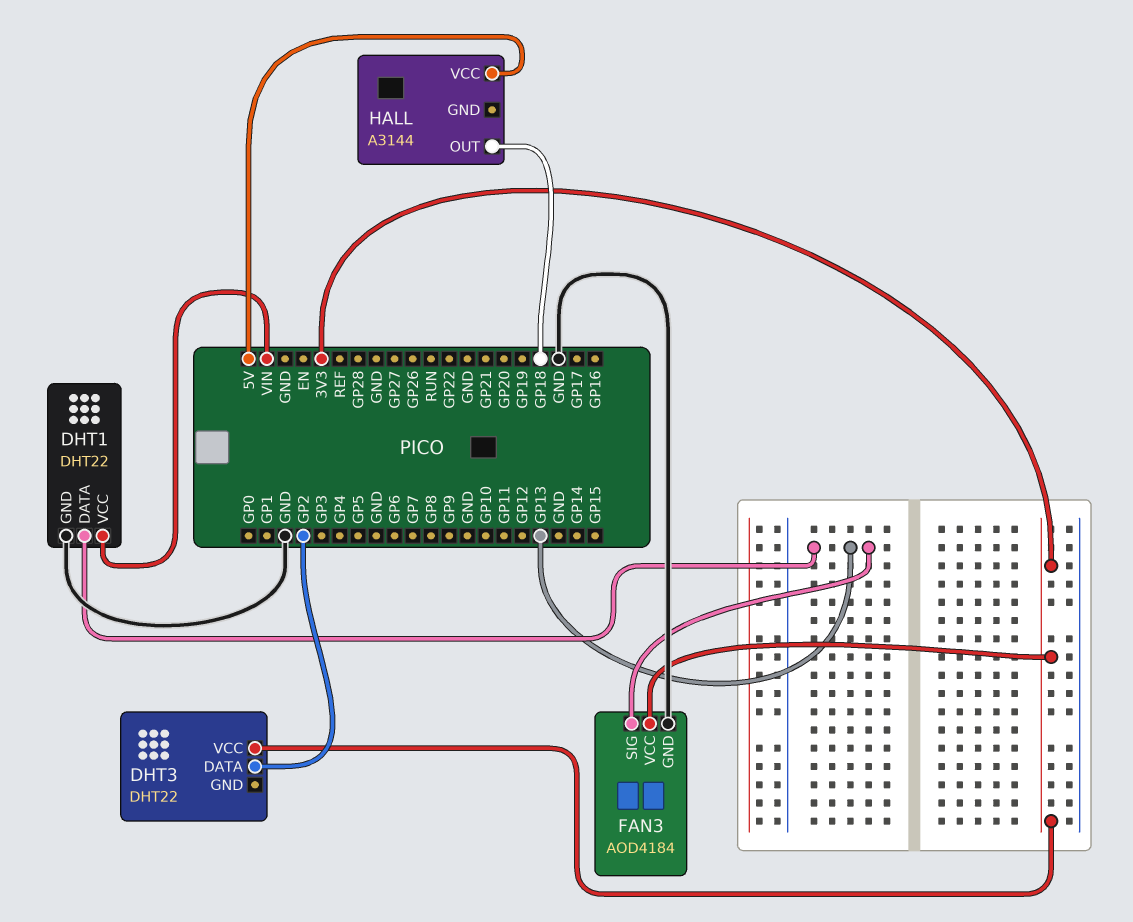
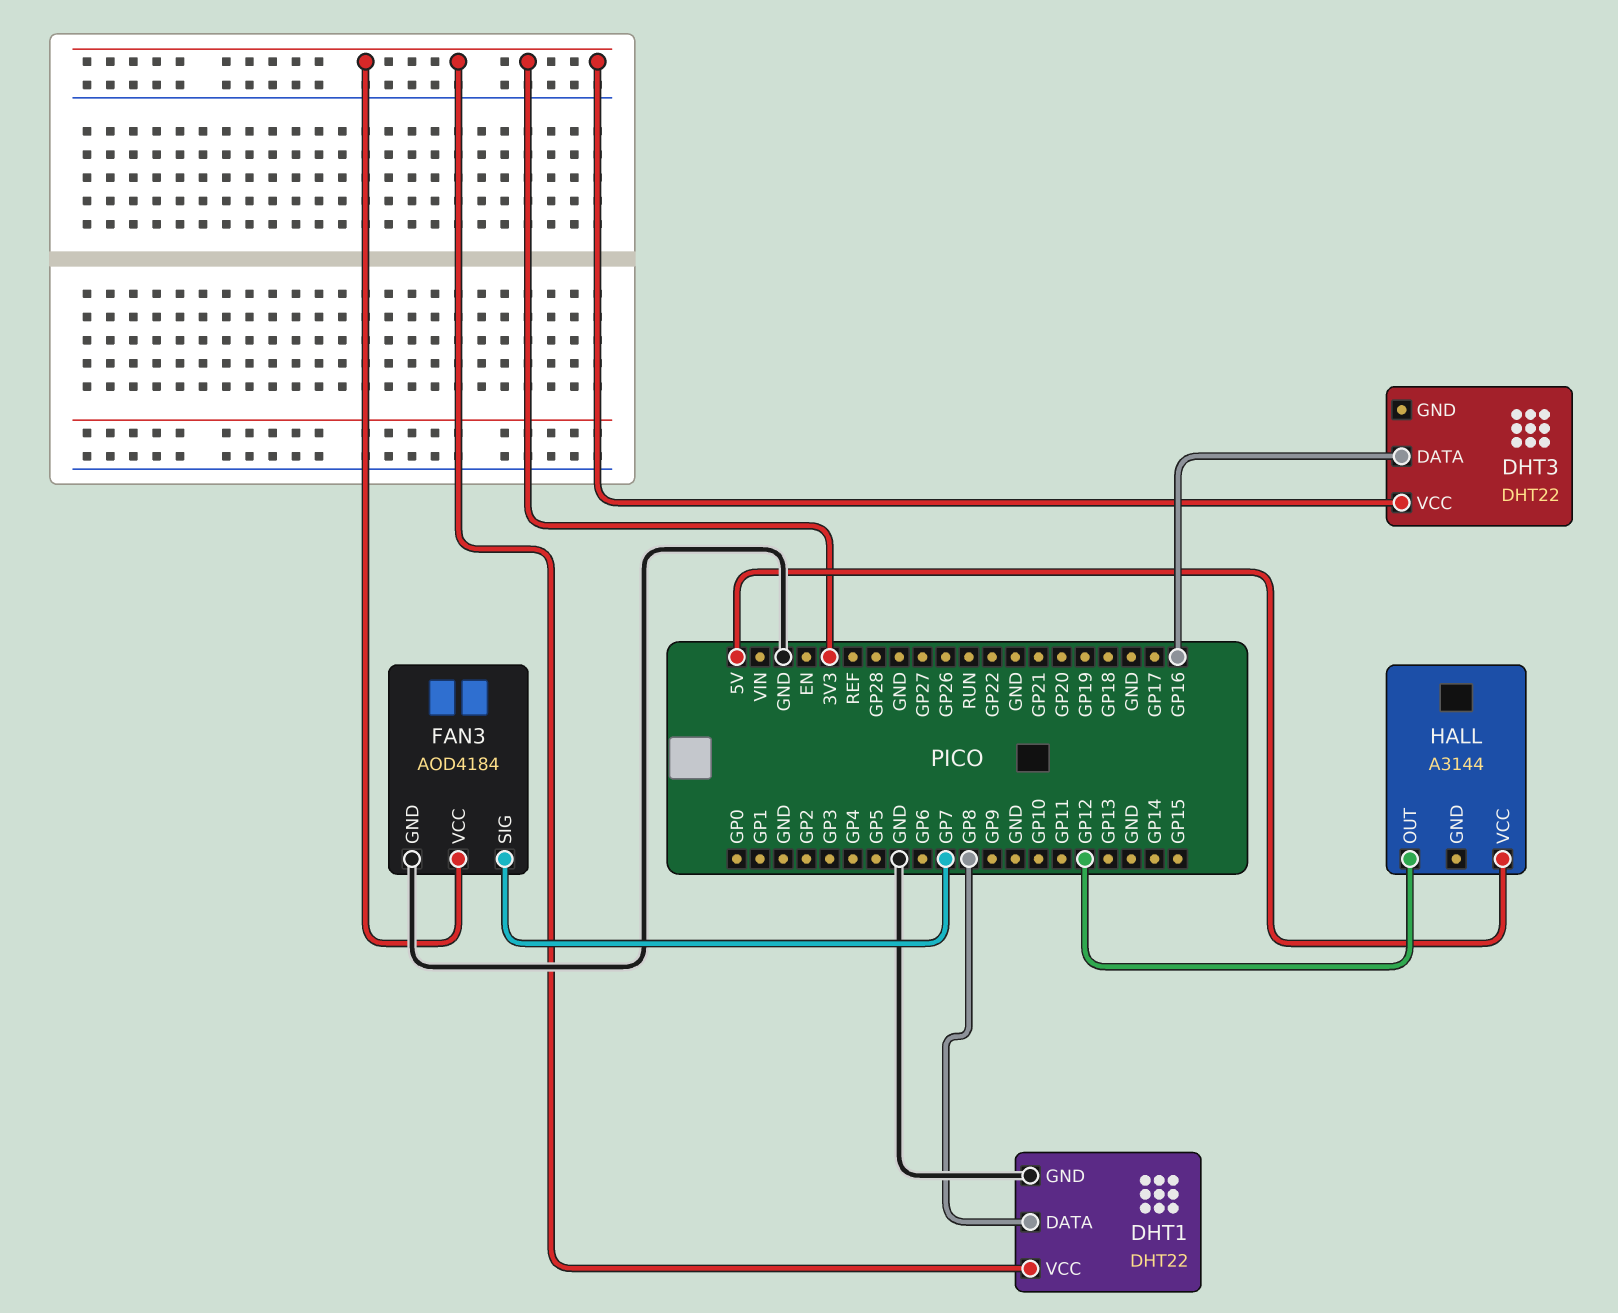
DHT1 pin DATA: GP13 -> GP8
DHT1 pin VCC: VIN -> 3V3
DHT3 pin DATA: GP2 -> GP16
FAN3 pin SIG: GP13 -> GP7
HALL pin OUT: GP18 -> GP12

